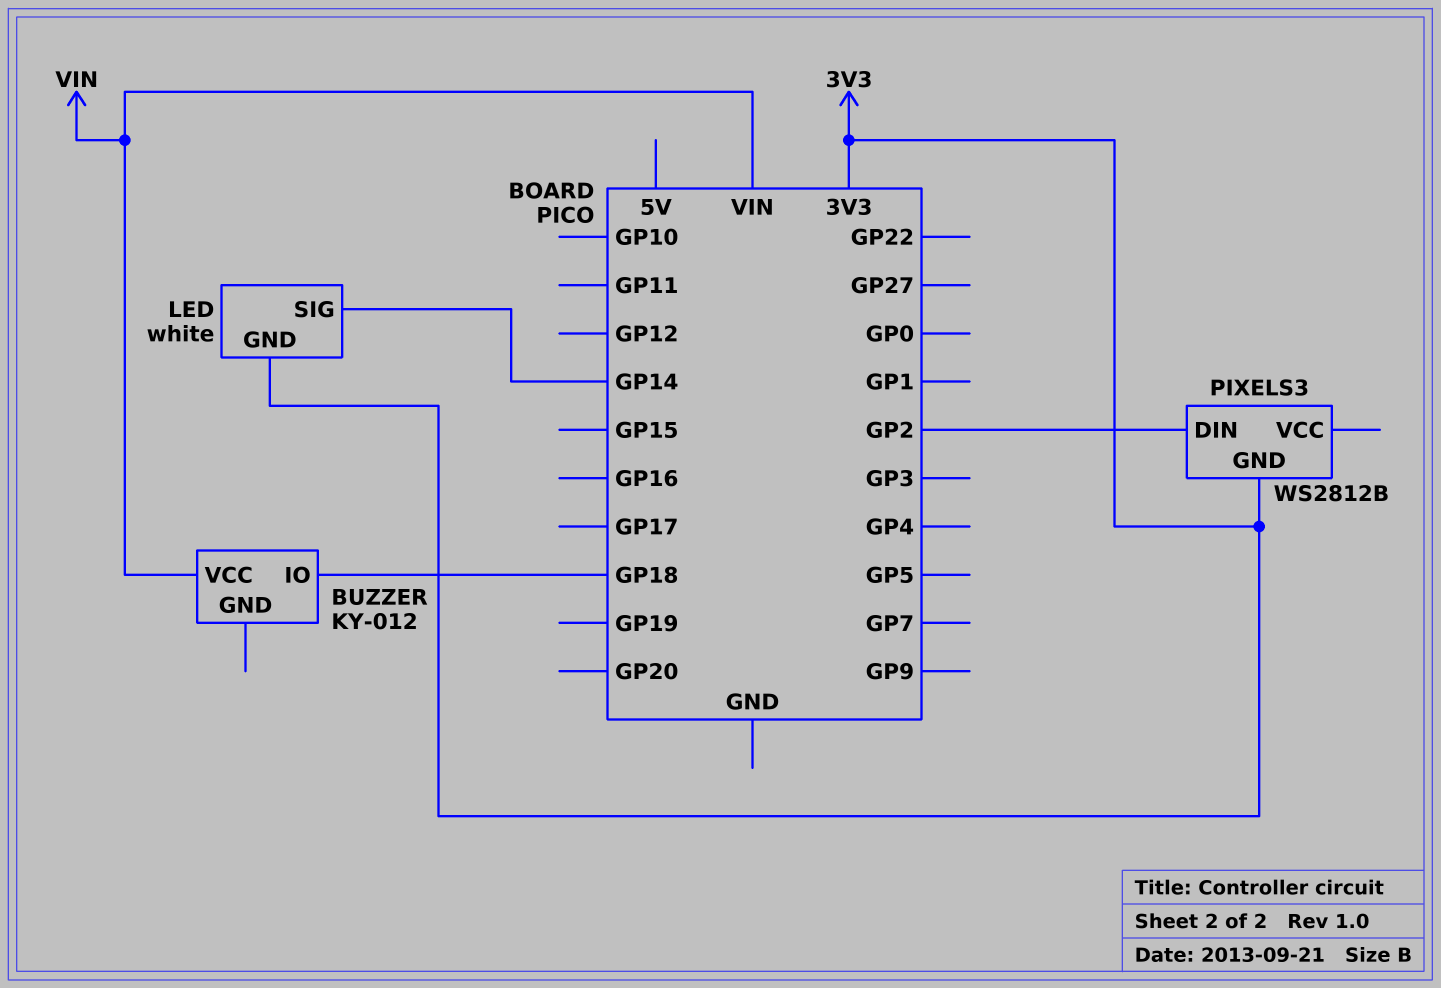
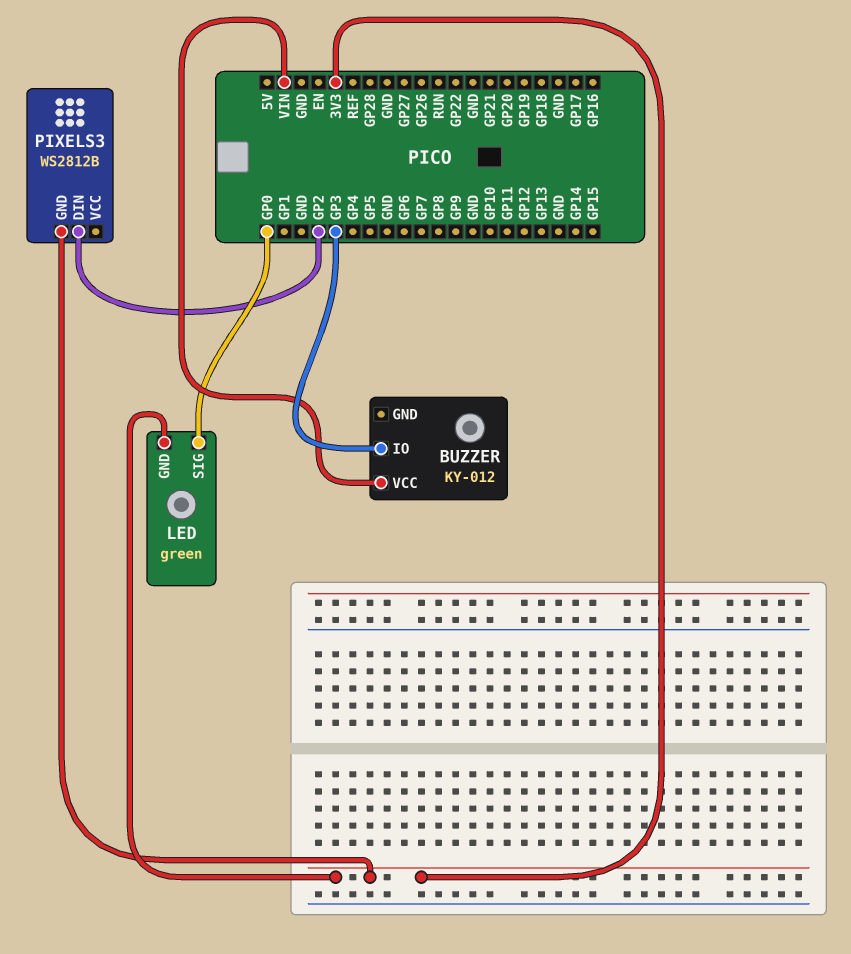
BUZZER pin IO: GP18 -> GP3
LED: white -> green
LED pin SIG: GP14 -> GP0

